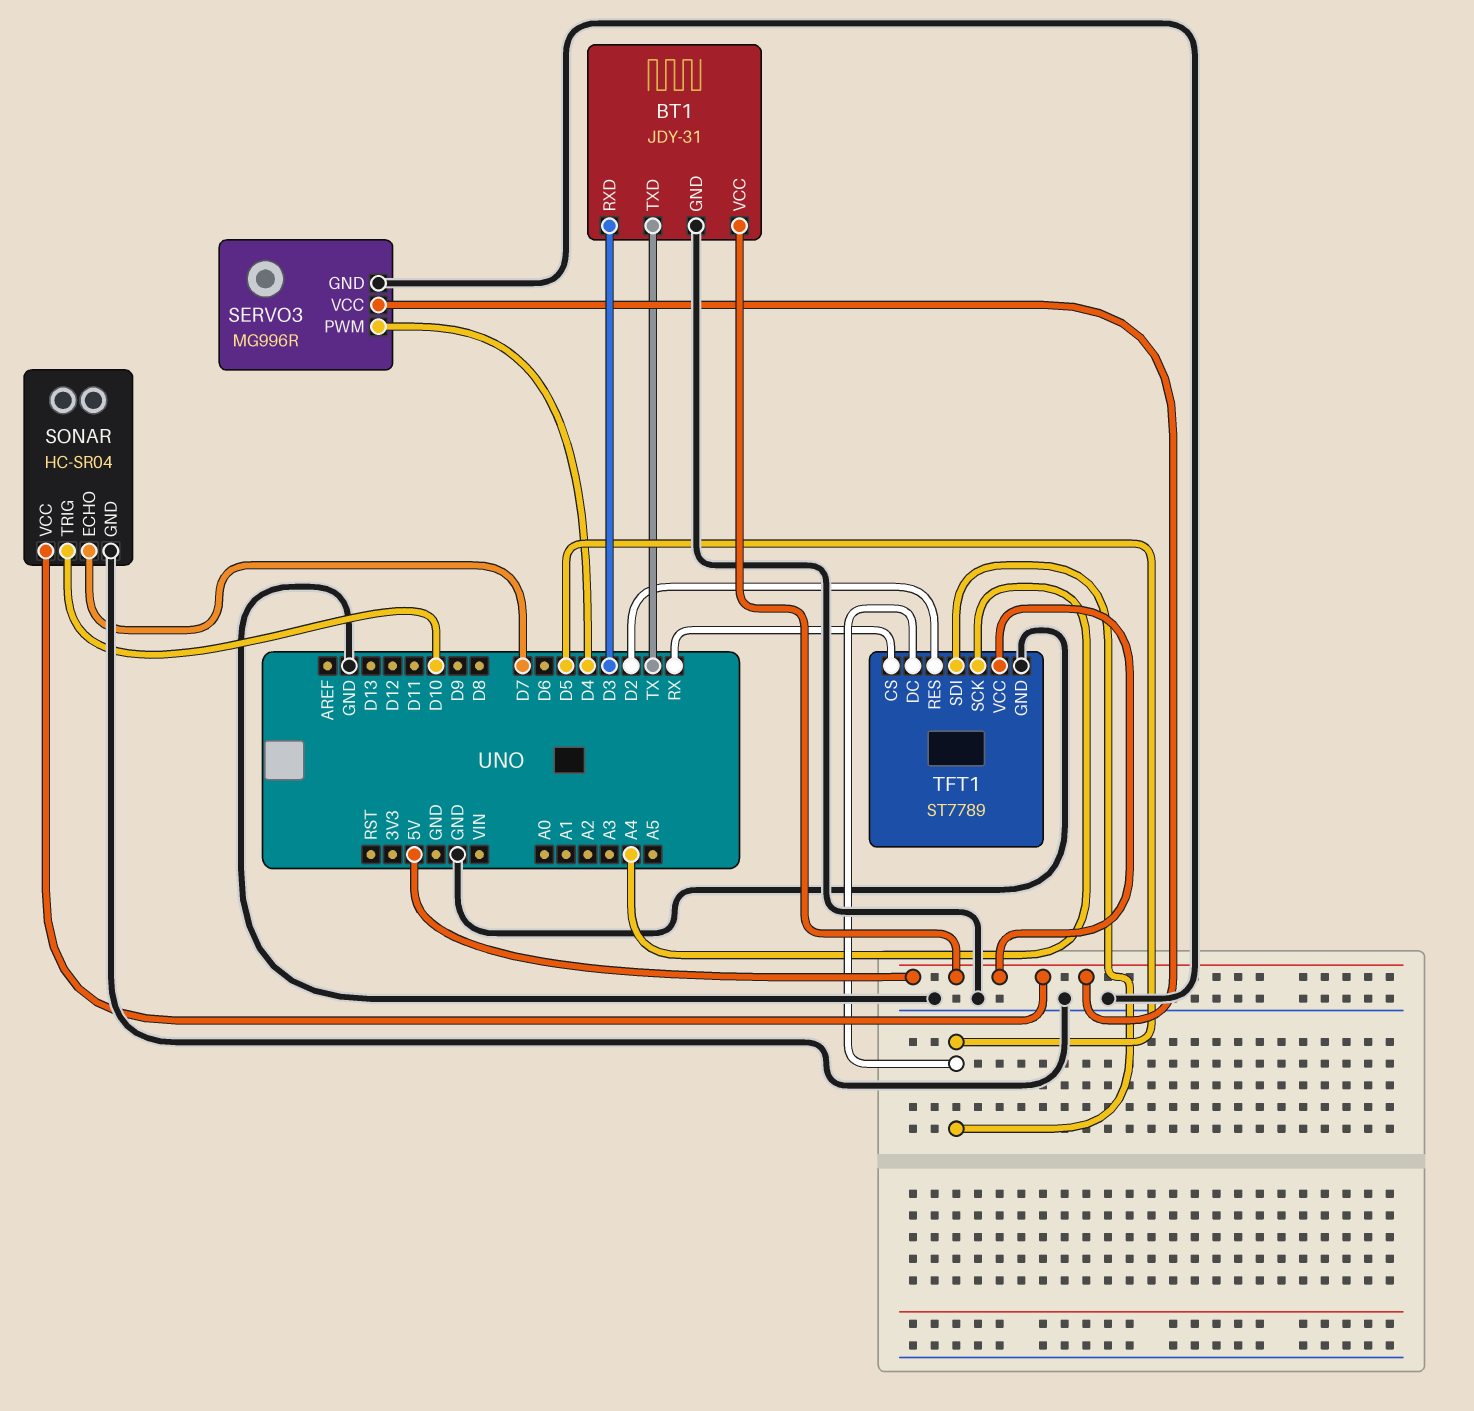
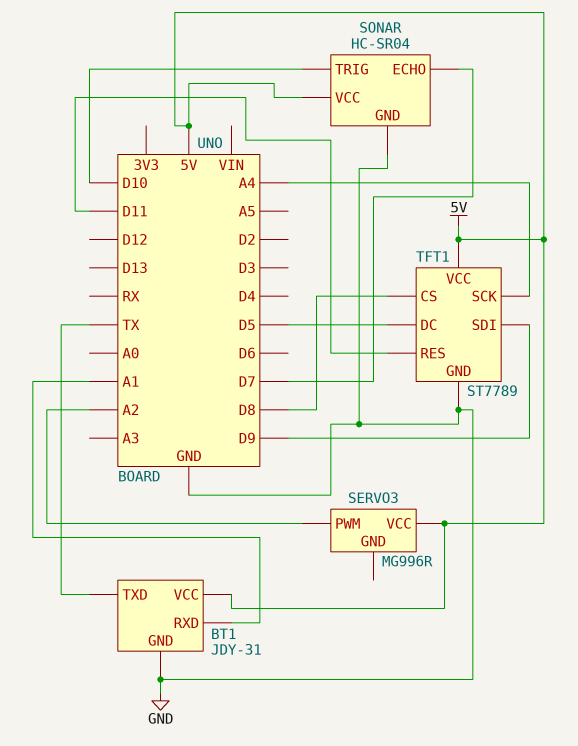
BT1 pin RXD: D3 -> A1
SERVO3 pin GND: GND -> none
SERVO3 pin PWM: D4 -> A2
TFT1 pin CS: RX -> D8
TFT1 pin RES: D2 -> D11
TFT1 pin SDI: D5 -> D9

